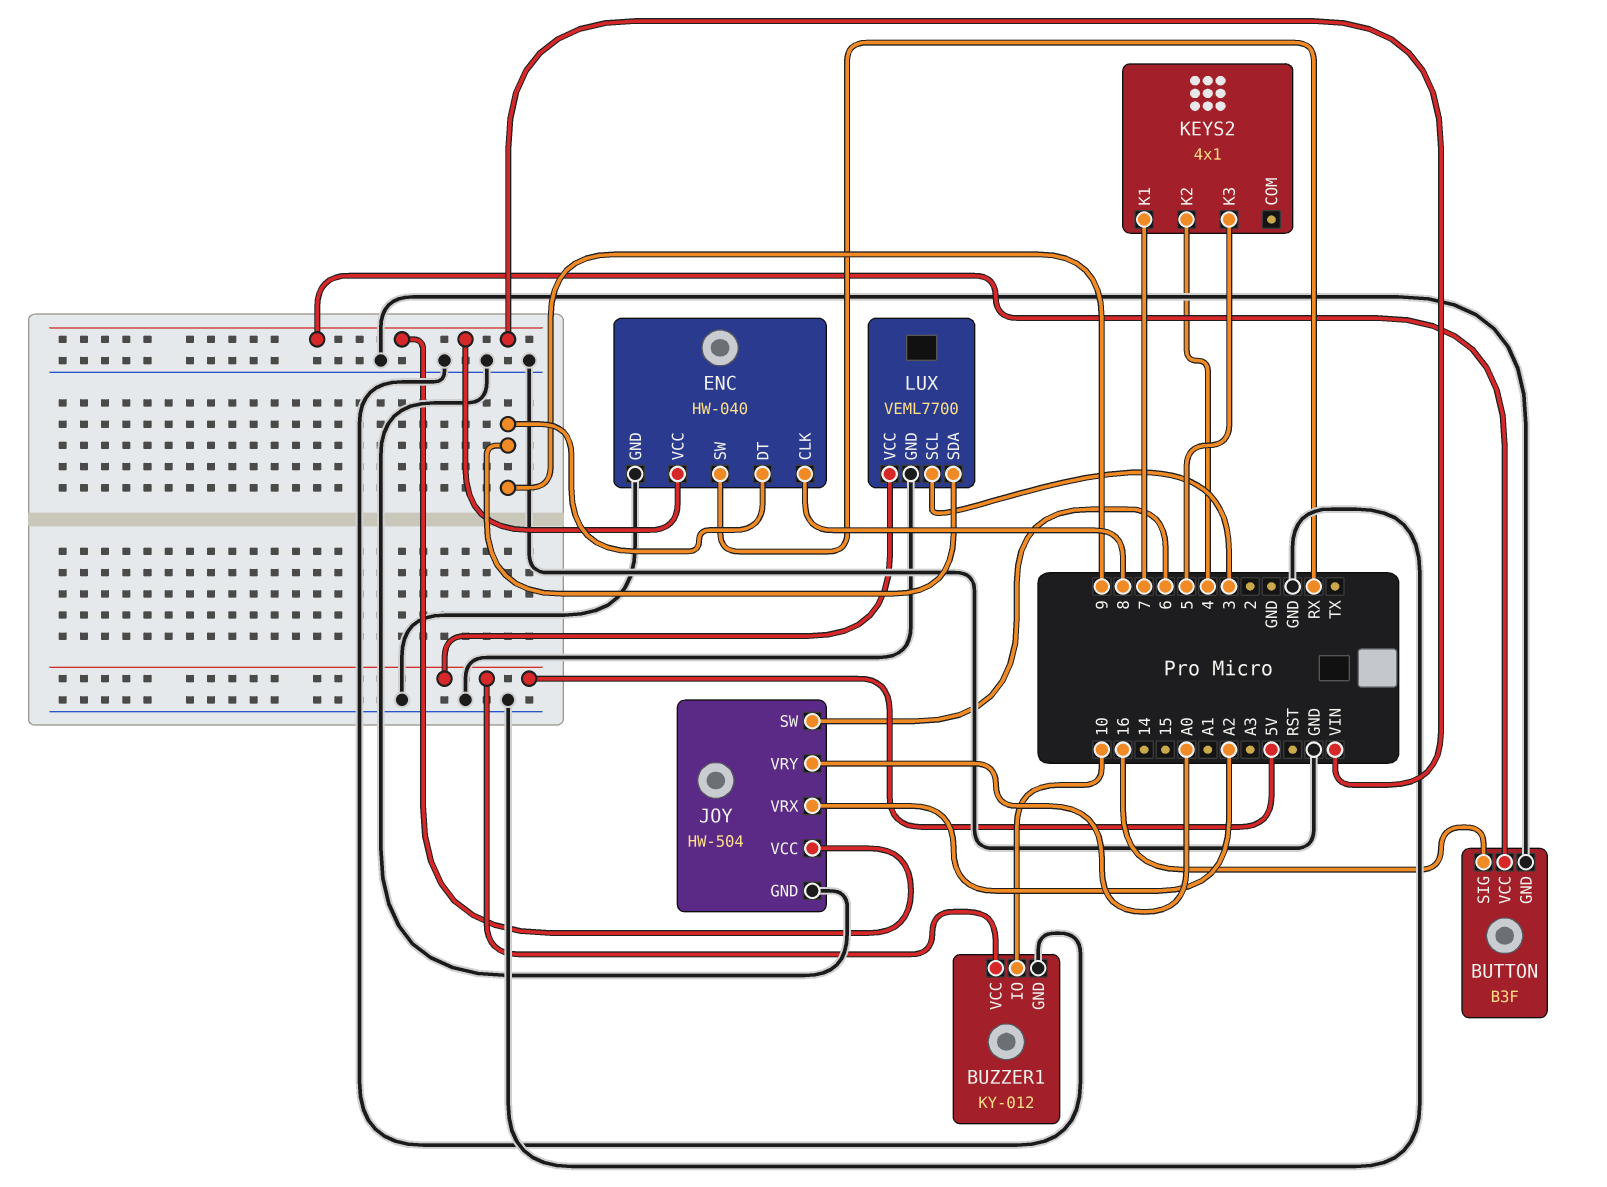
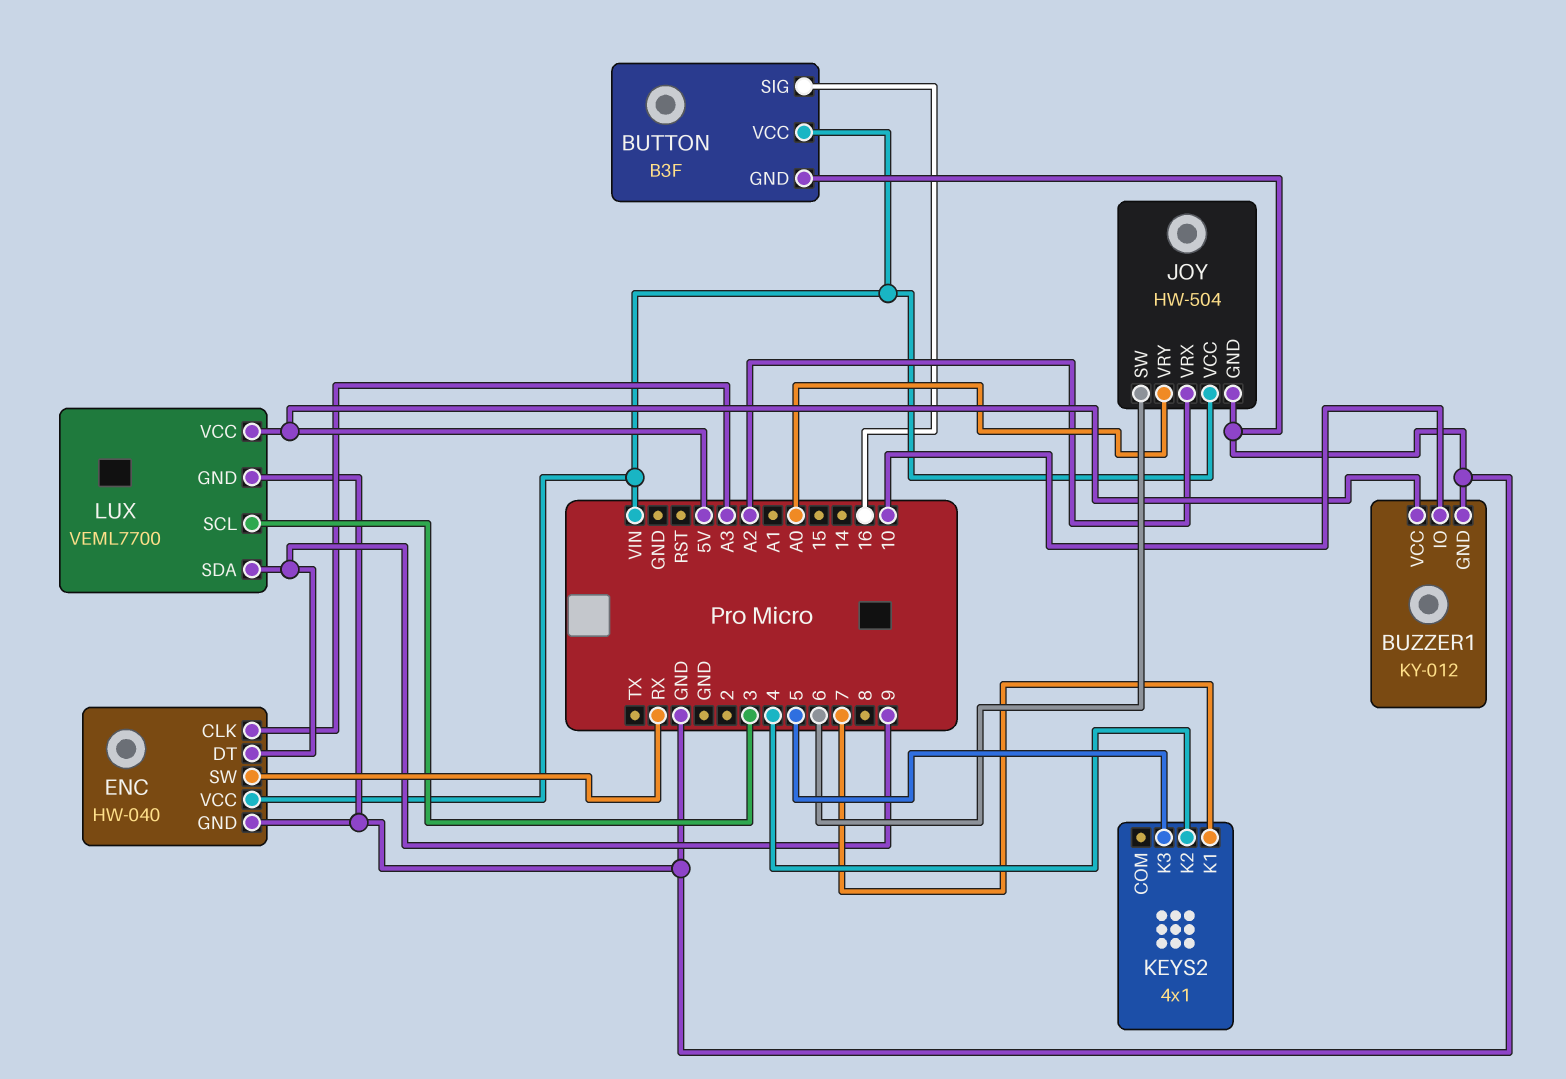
ENC pin CLK: 8 -> A3

